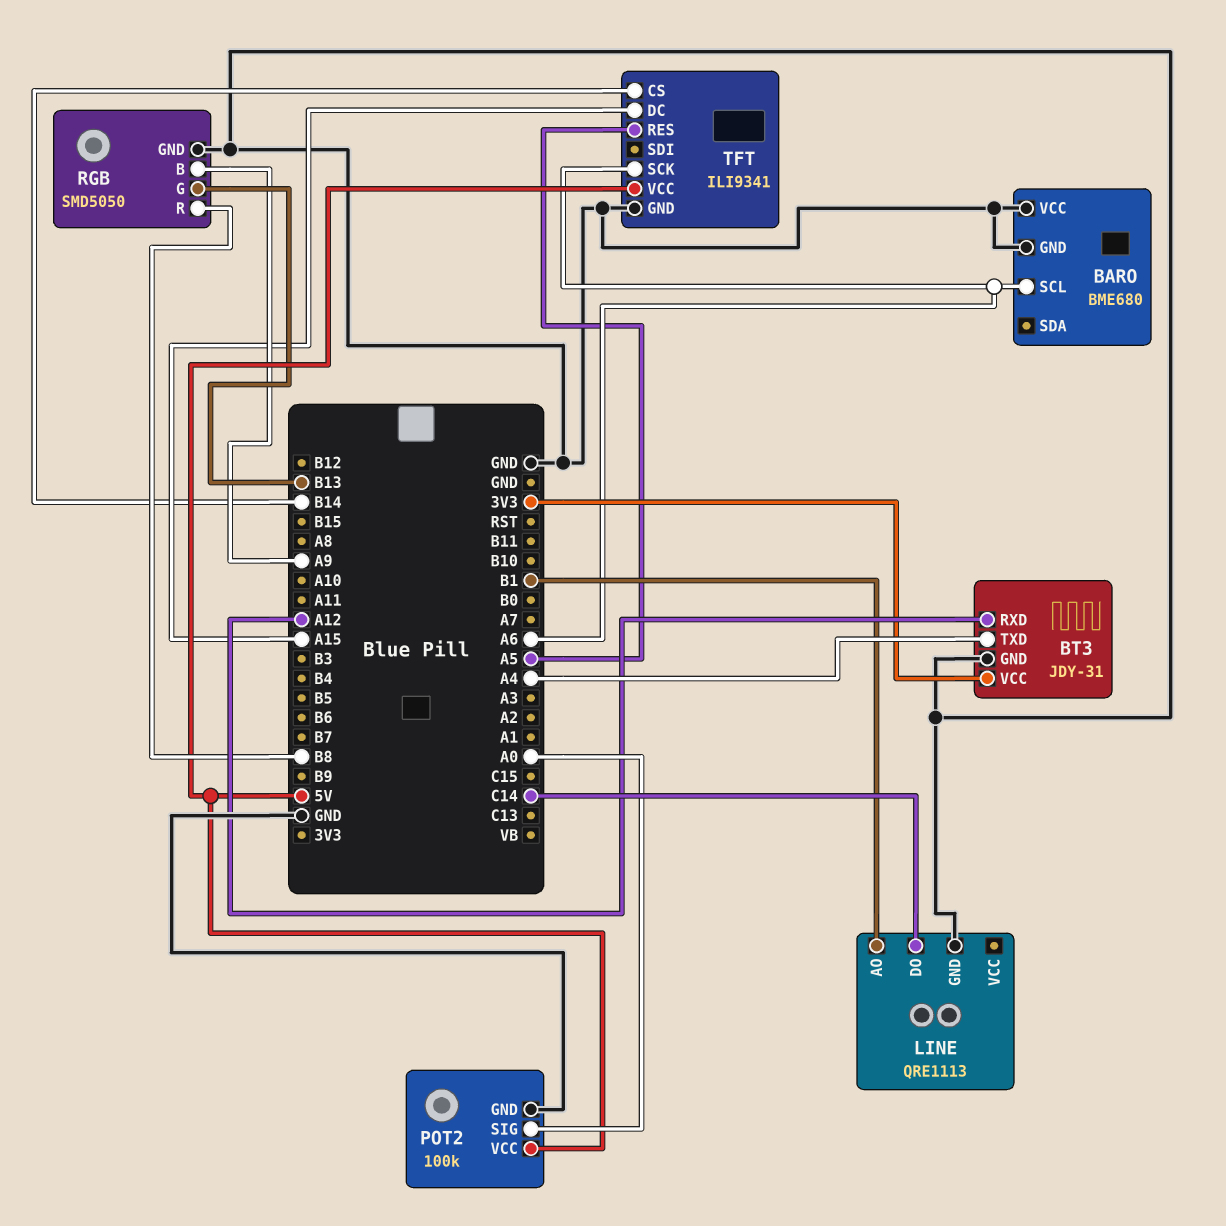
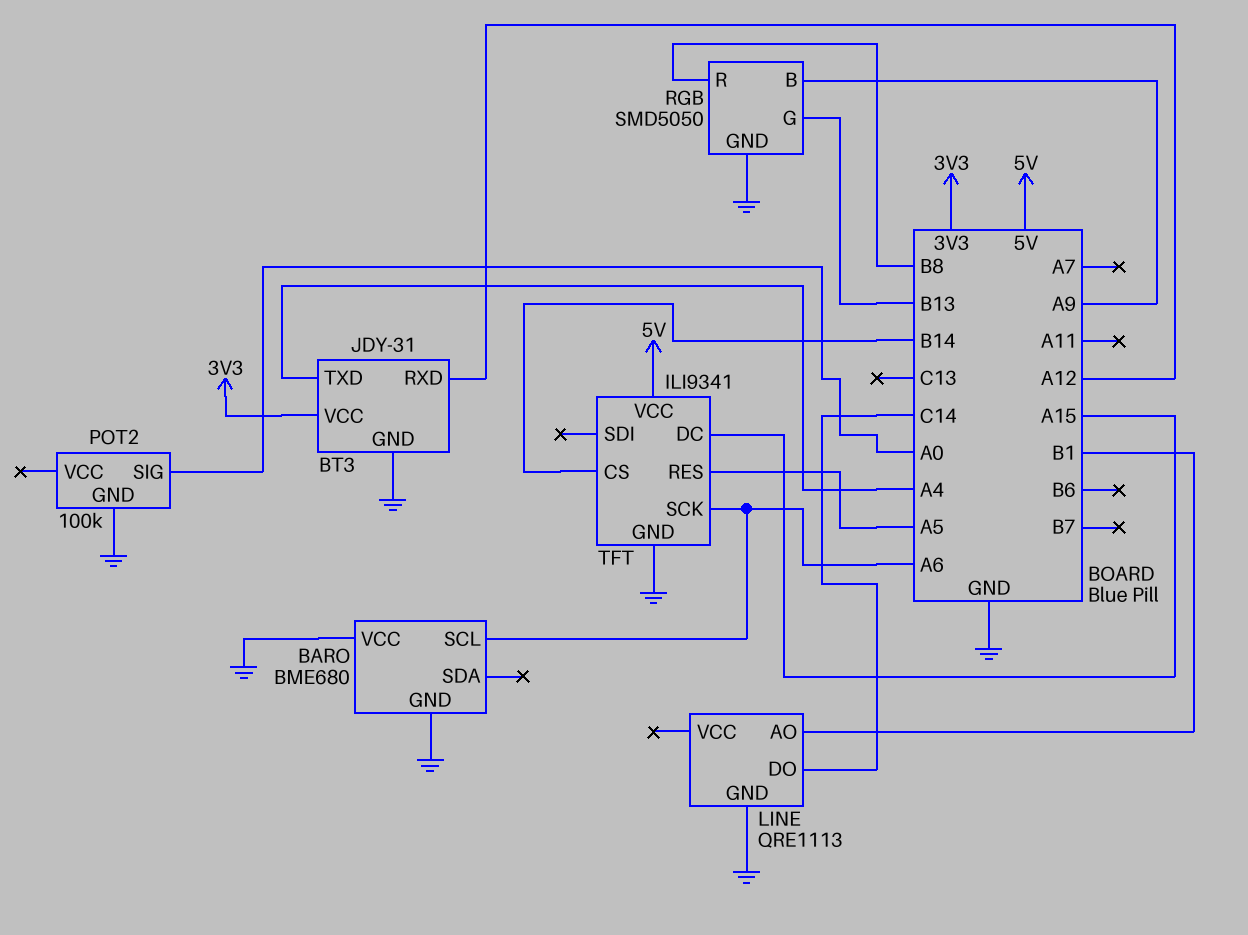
POT2 pin VCC: 5V -> none

